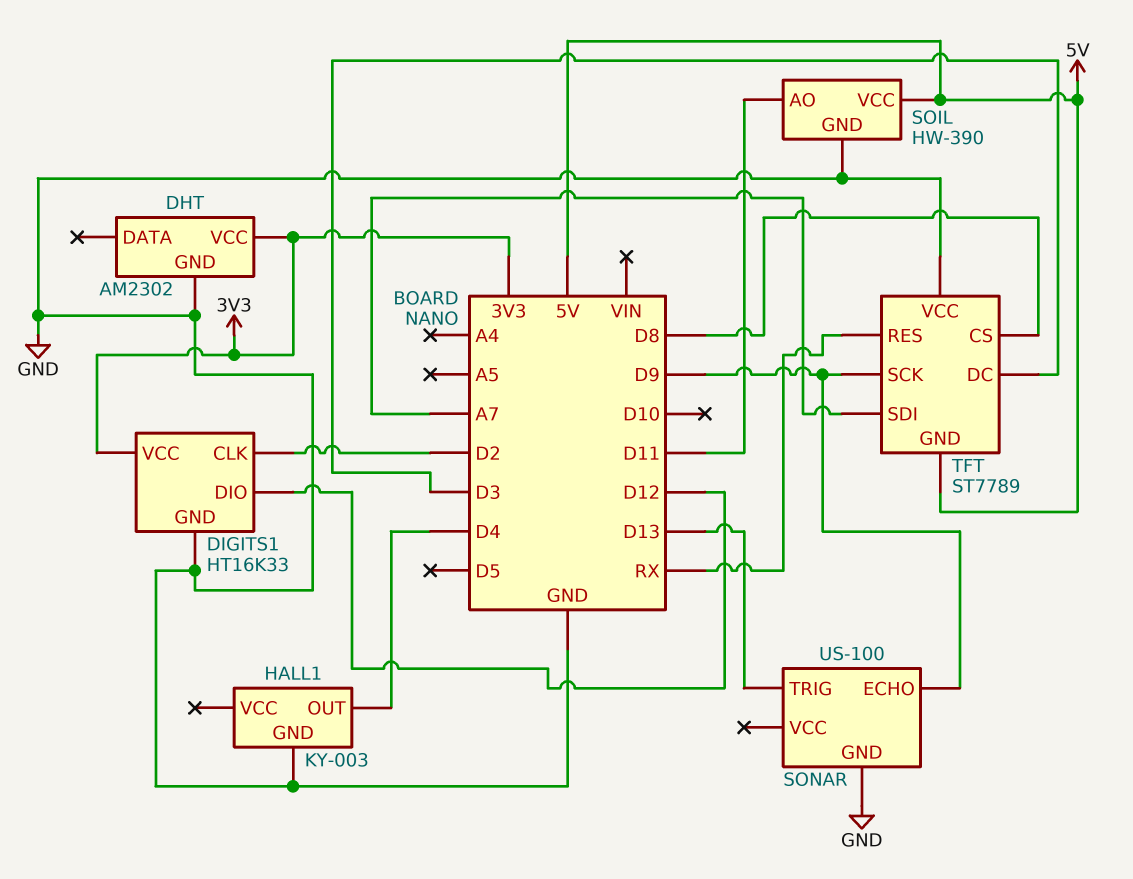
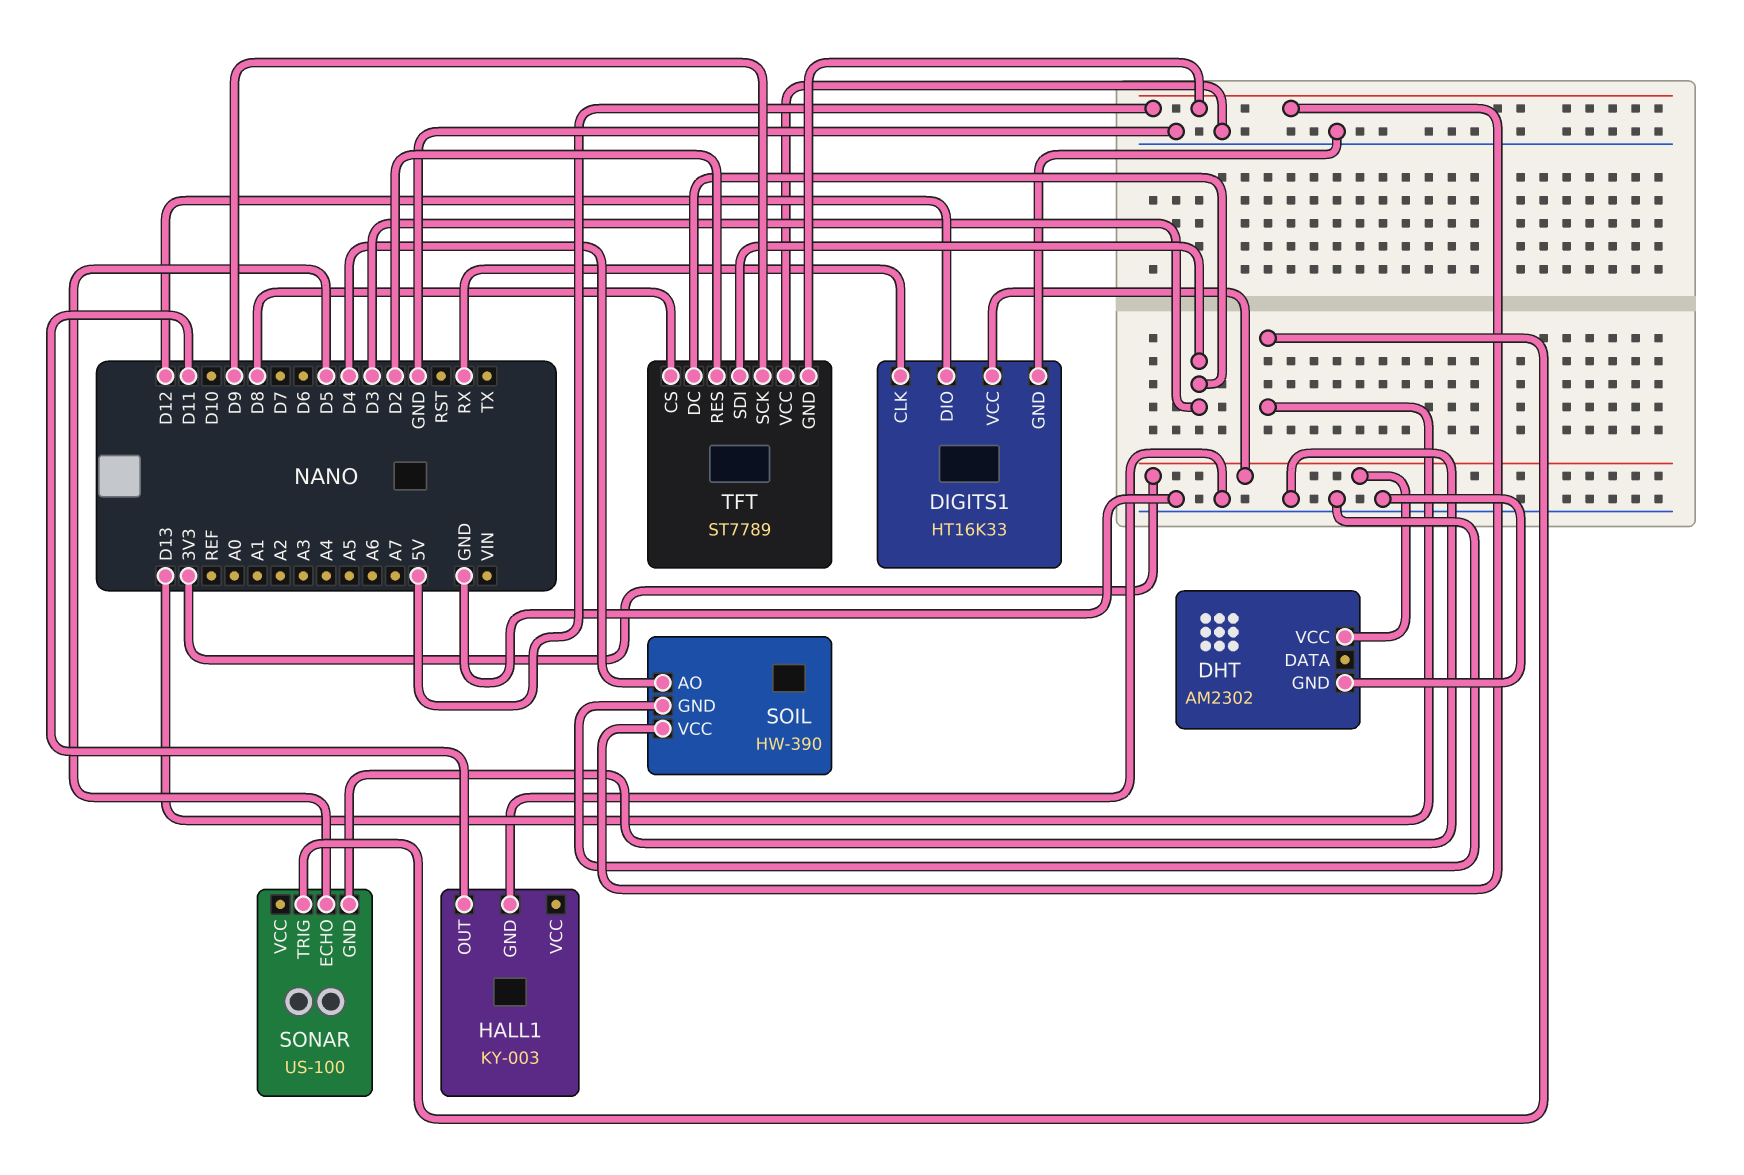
DIGITS1 pin CLK: D2 -> RX
HALL1 pin OUT: D4 -> D11
SOIL pin AO: D11 -> D4
SONAR pin ECHO: D9 -> D5
TFT pin RES: RX -> D2
TFT pin SDI: A7 -> D3

